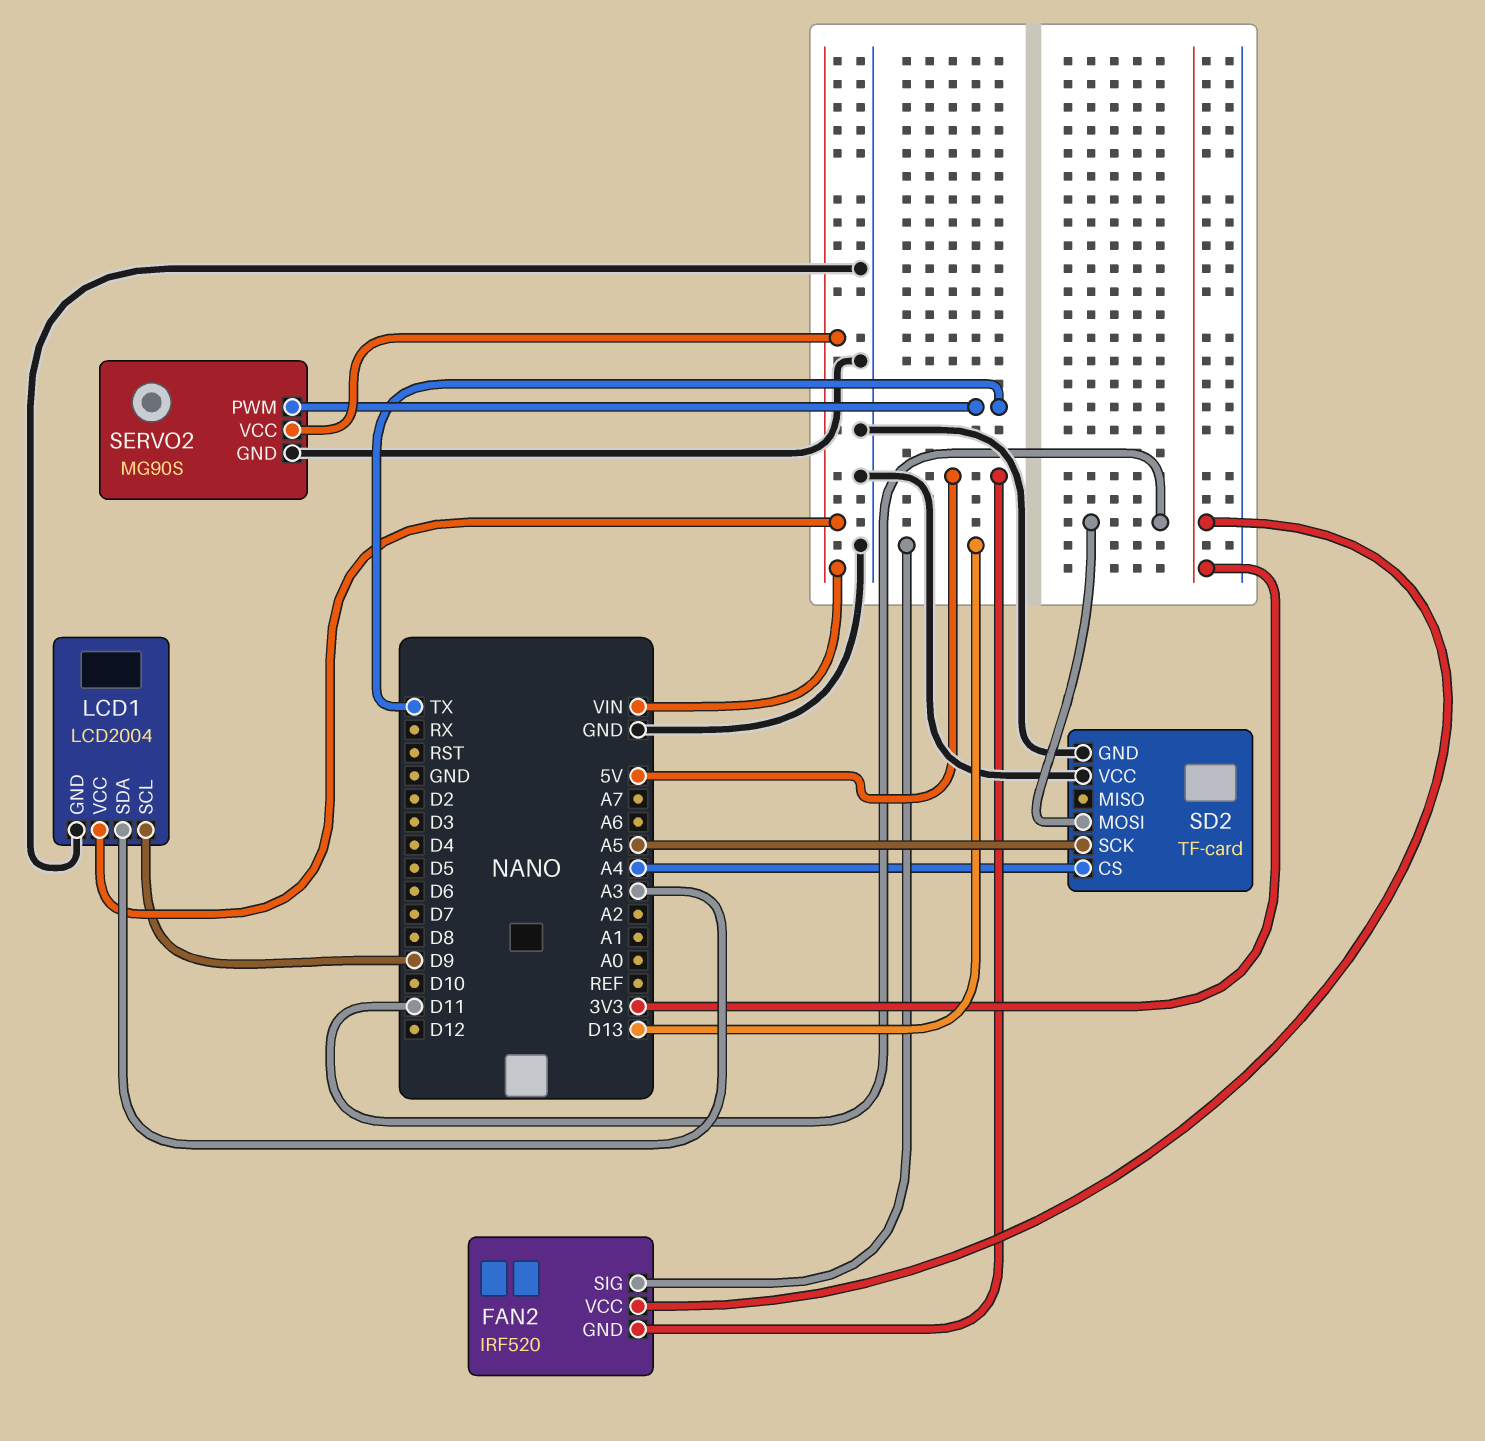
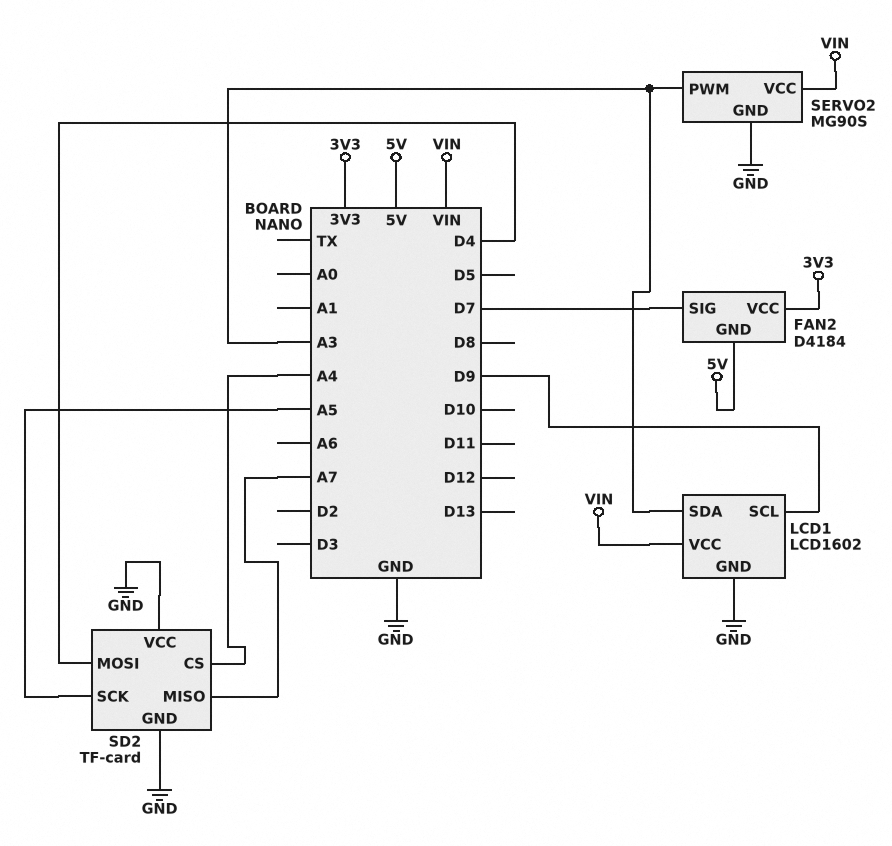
FAN2: IRF520 -> D4184
FAN2 pin SIG: D13 -> D7
LCD1: LCD2004 -> LCD1602
SD2 pin MISO: none -> A7
SD2 pin MOSI: D11 -> D4
SERVO2 pin PWM: TX -> A3

